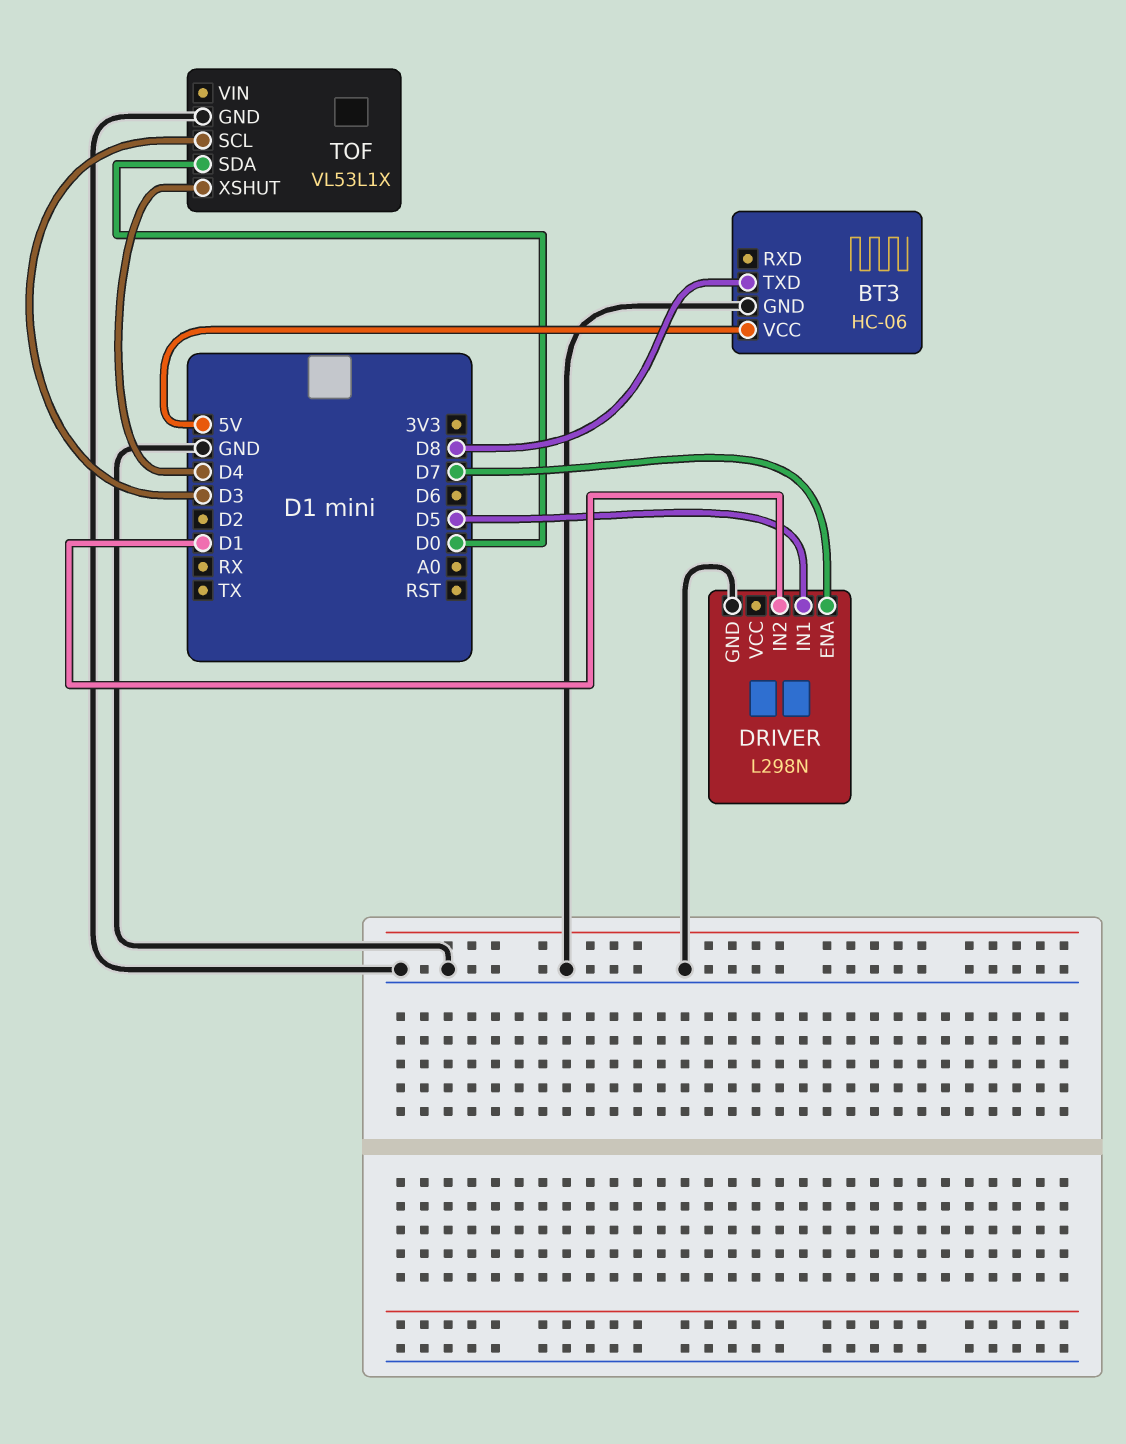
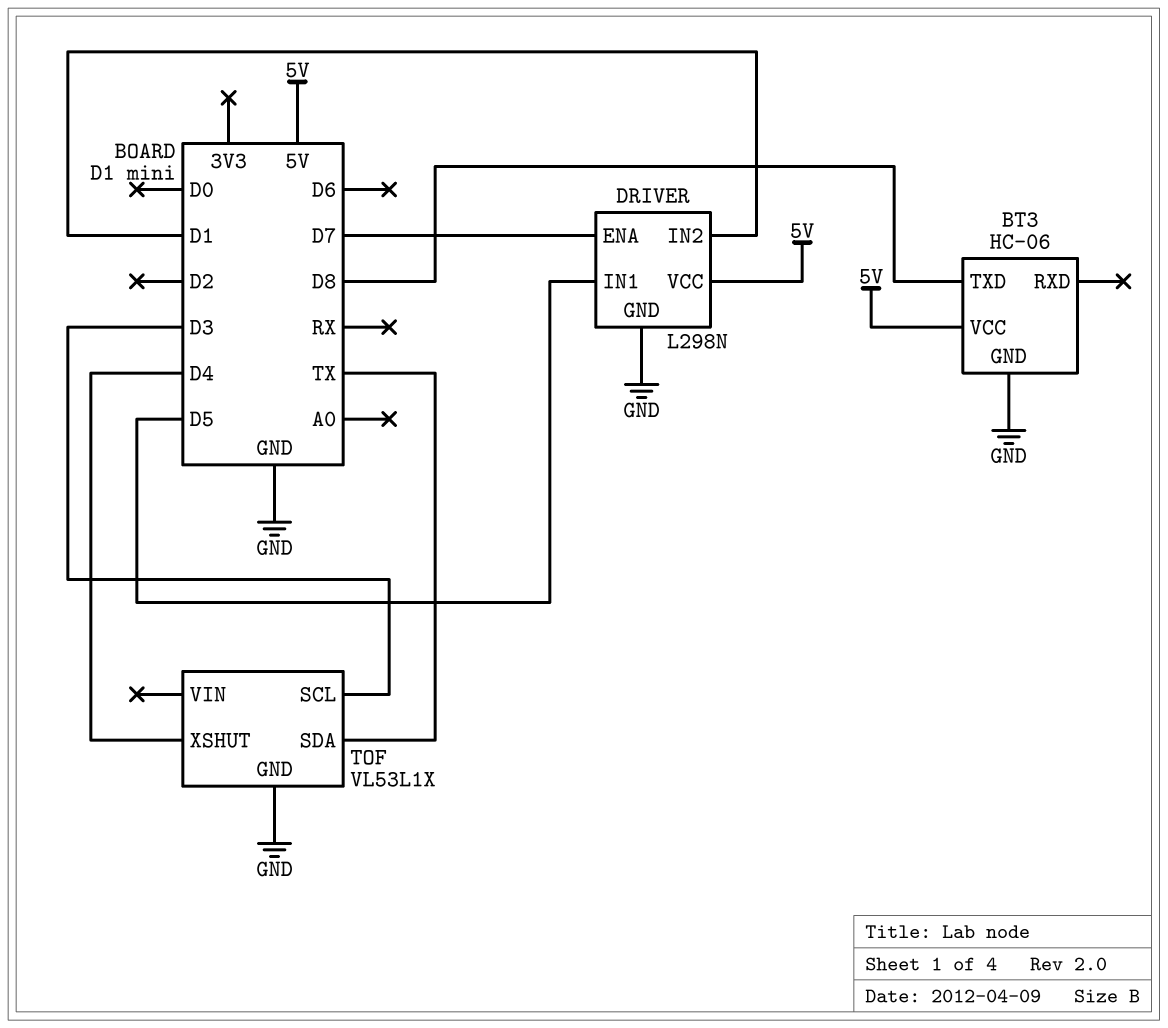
DRIVER pin VCC: none -> 5V
TOF pin SDA: D0 -> TX

